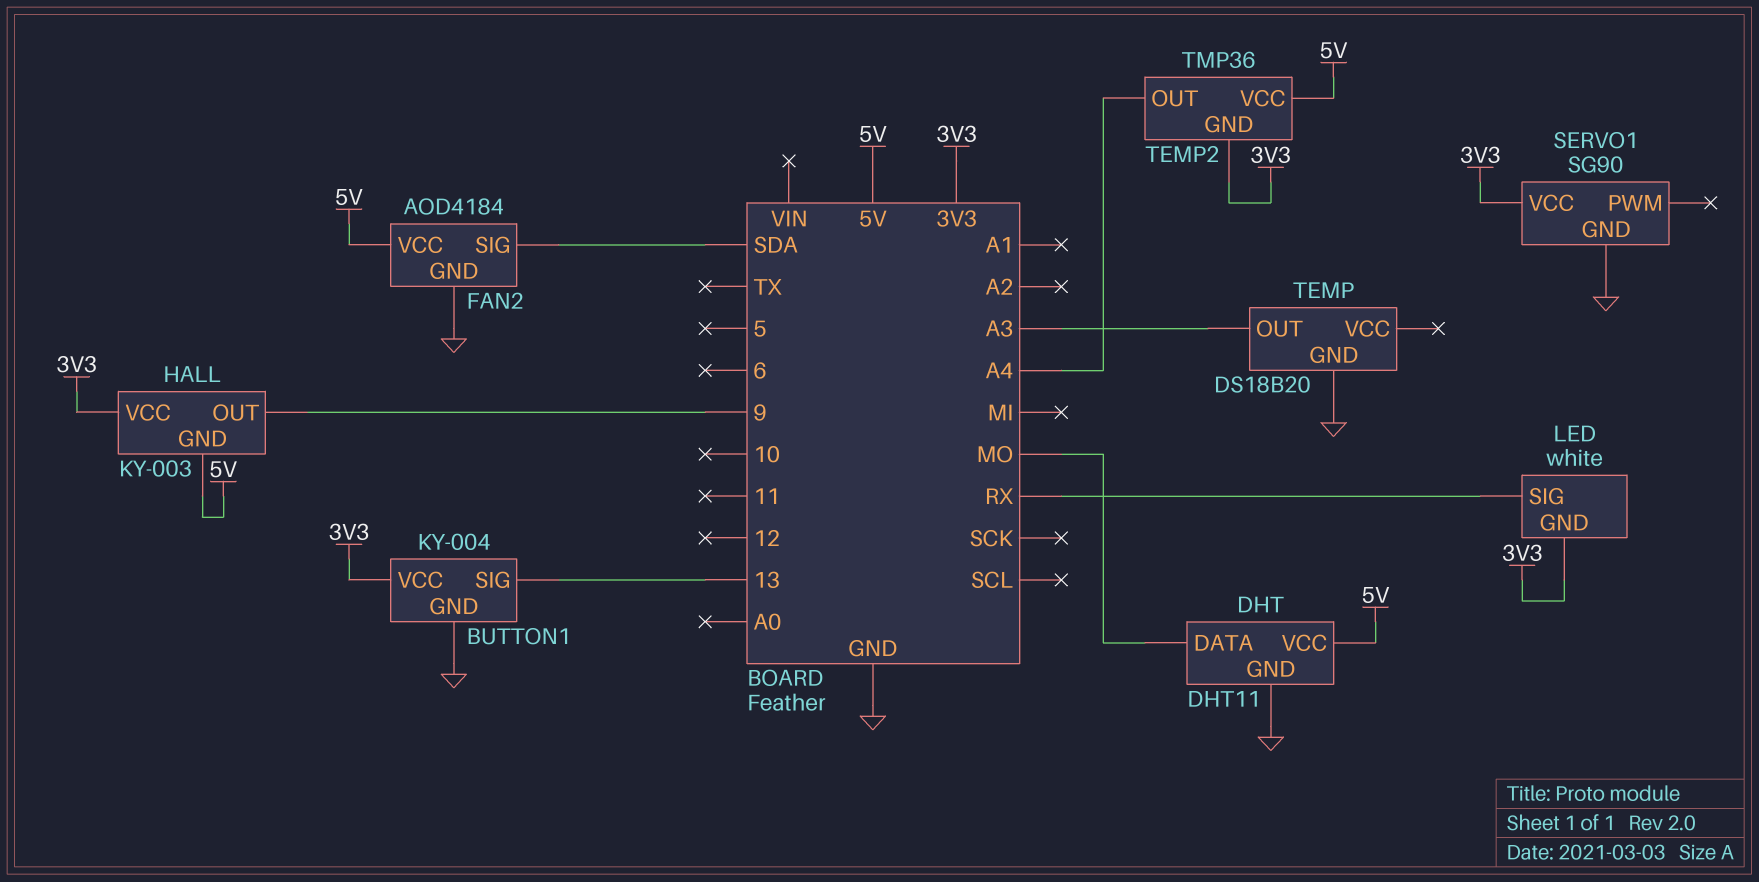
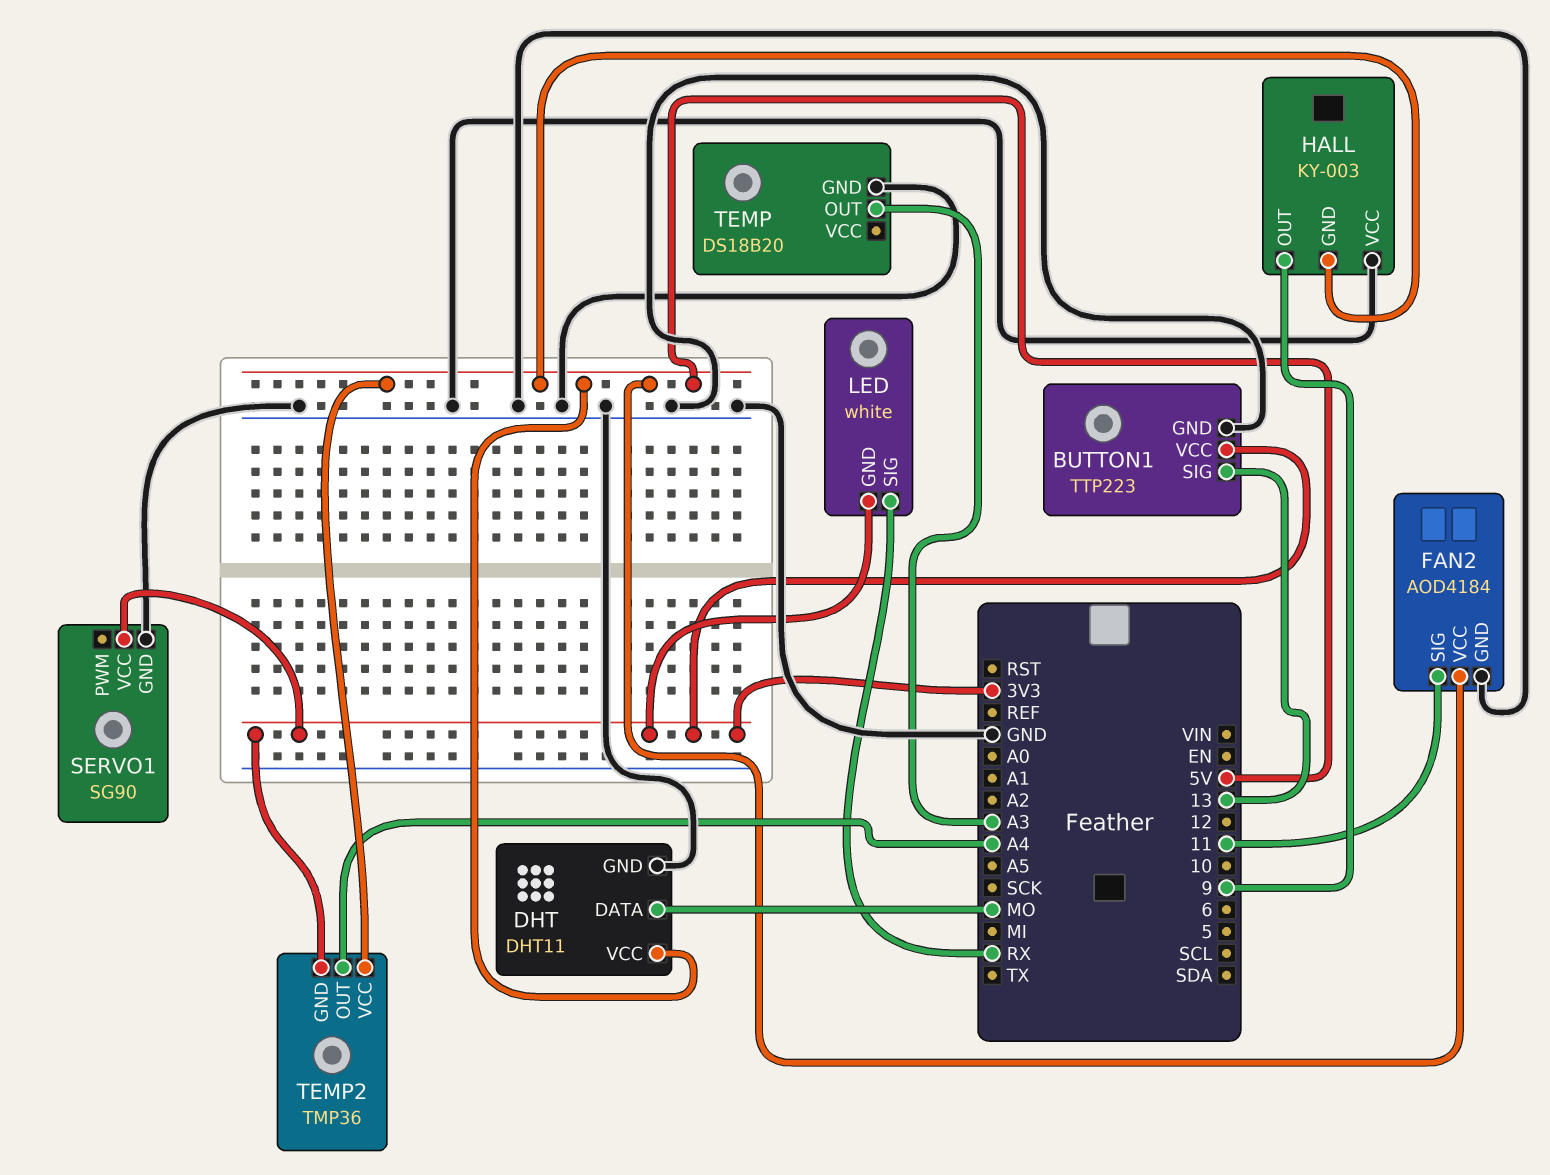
BUTTON1: KY-004 -> TTP223
FAN2 pin SIG: SDA -> 11
HALL pin VCC: 3V3 -> GND

